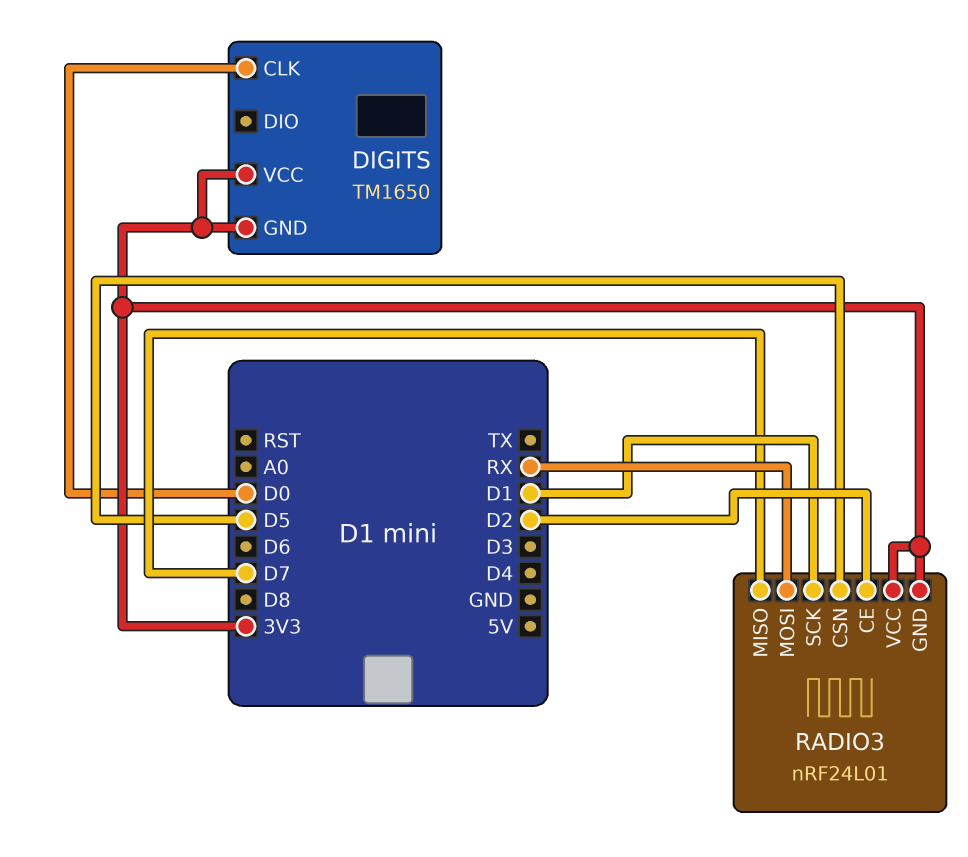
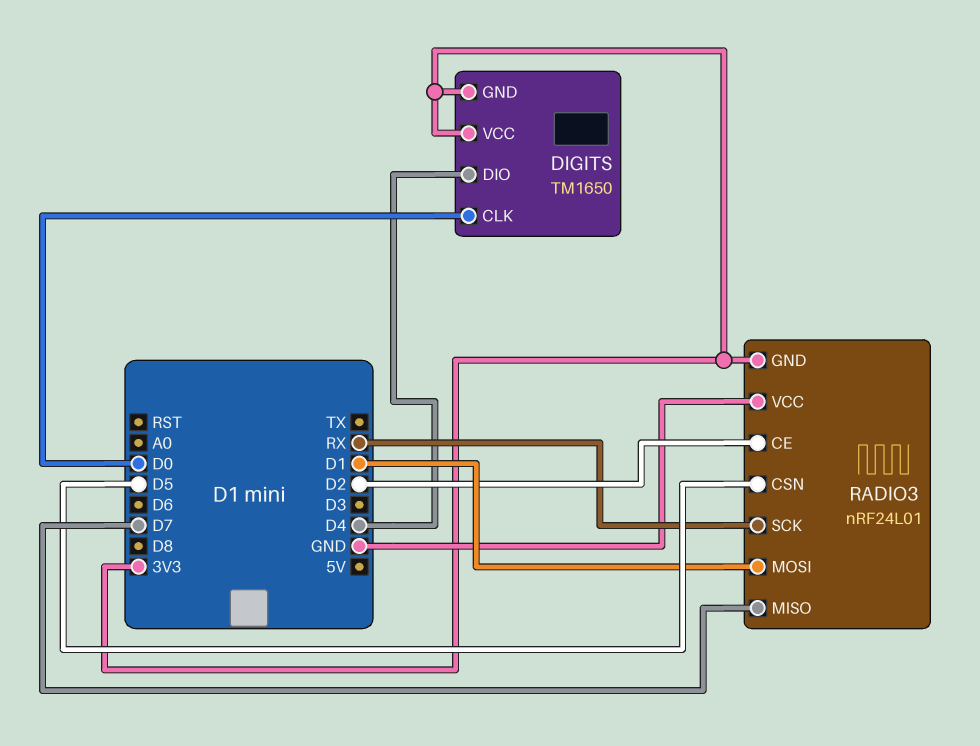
DIGITS pin DIO: none -> D4
RADIO3 pin MOSI: RX -> D1
RADIO3 pin SCK: D1 -> RX
RADIO3 pin VCC: 3V3 -> GND

